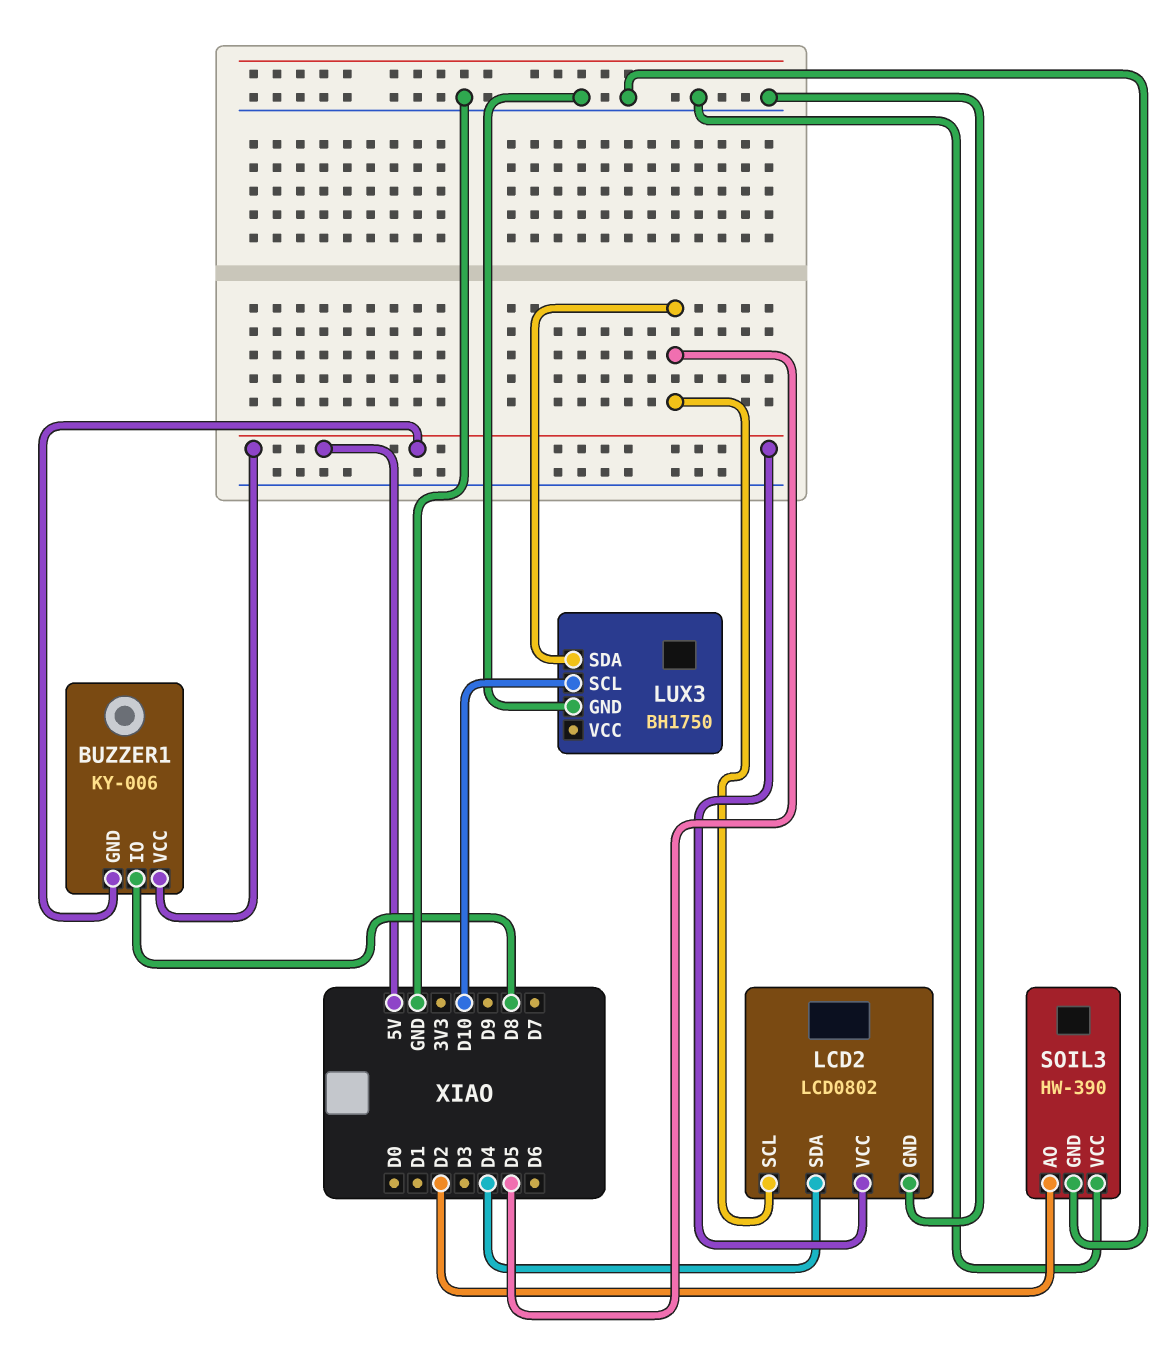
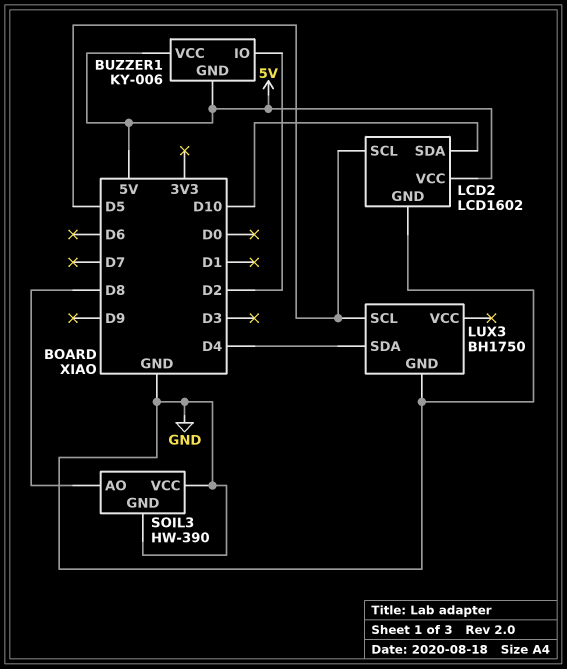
BUZZER1 pin IO: D8 -> D2
LCD2: LCD0802 -> LCD1602
LCD2 pin SDA: D4 -> D10
LUX3 pin SCL: D10 -> D5
LUX3 pin SDA: D5 -> D4
SOIL3 pin AO: D2 -> D8

